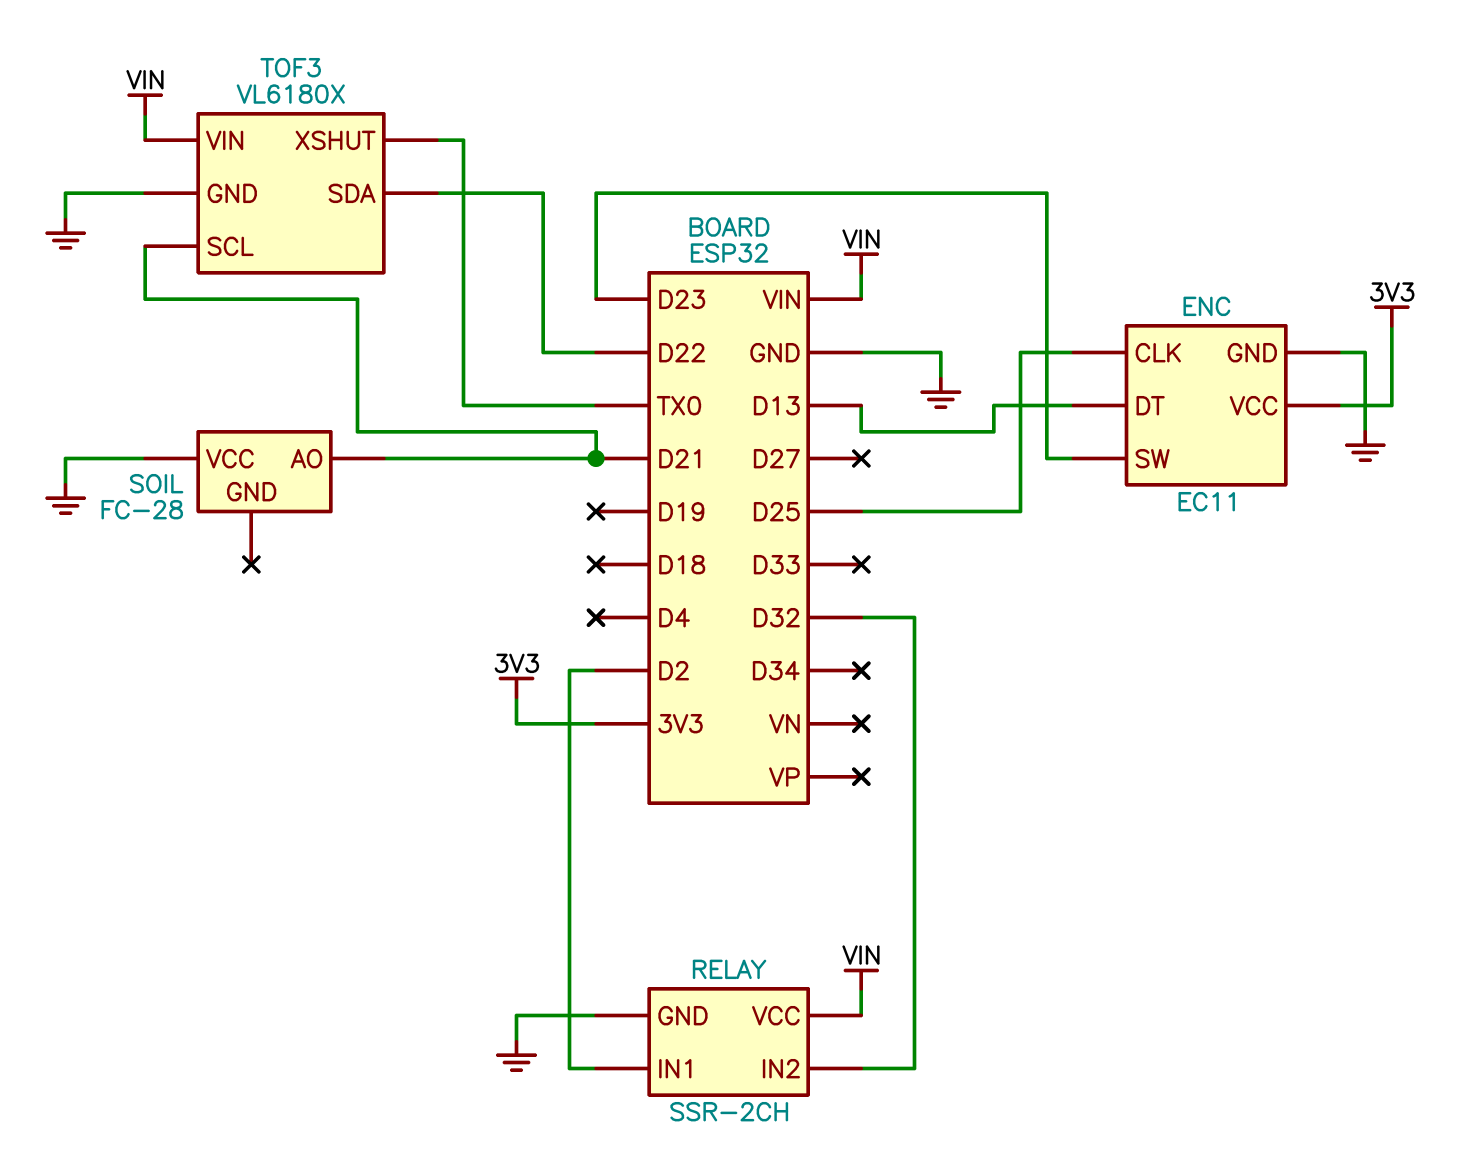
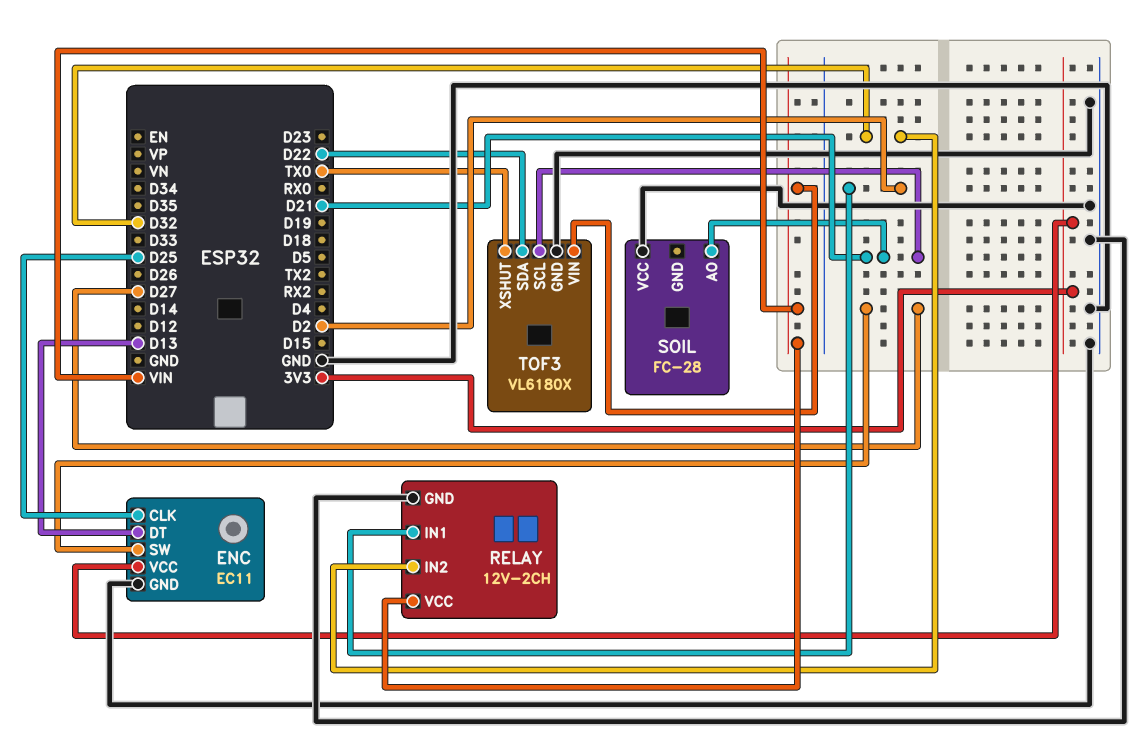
ENC pin SW: D23 -> D27
RELAY: SSR-2CH -> 12V-2CH

